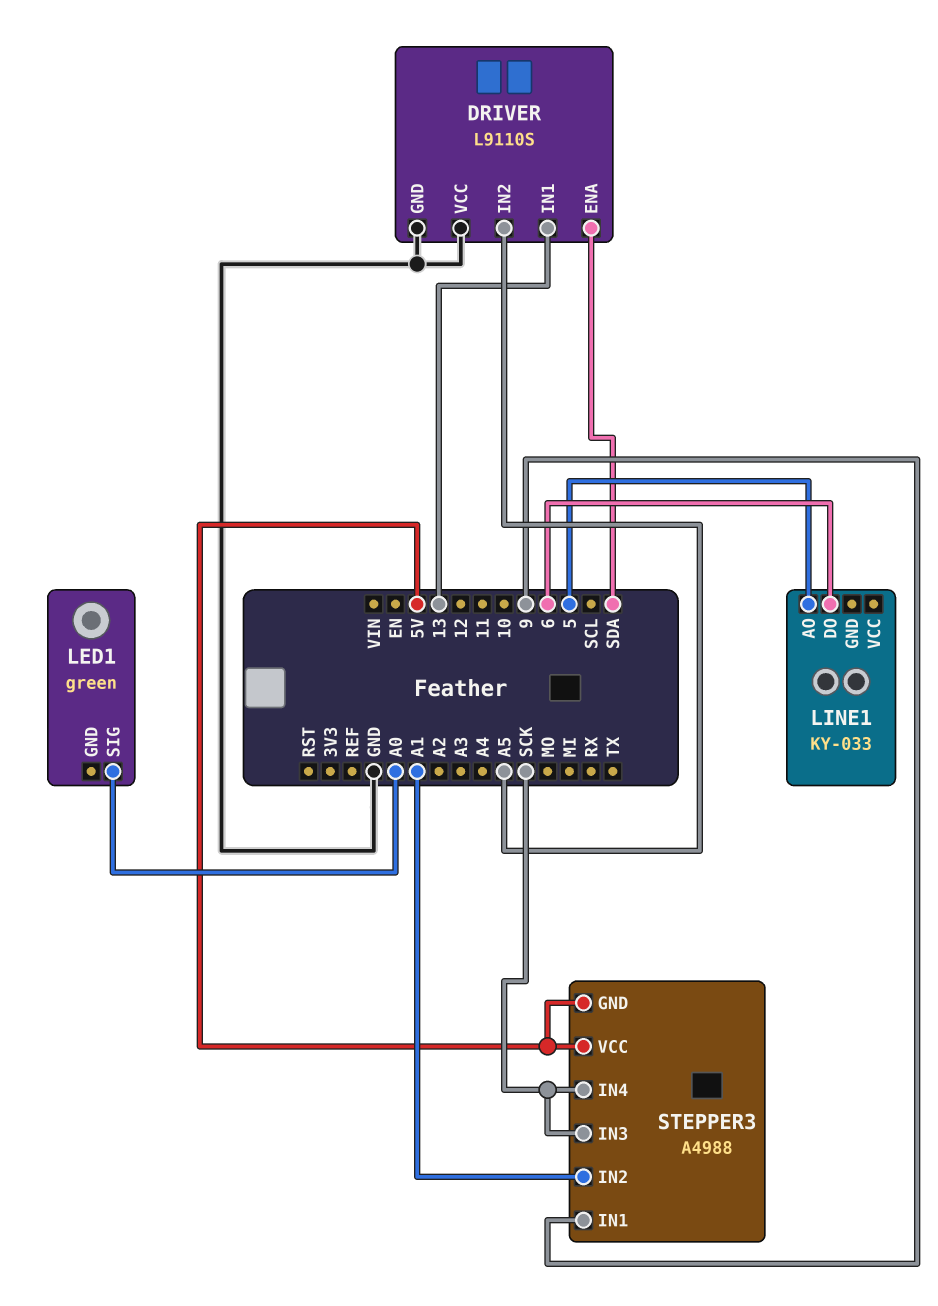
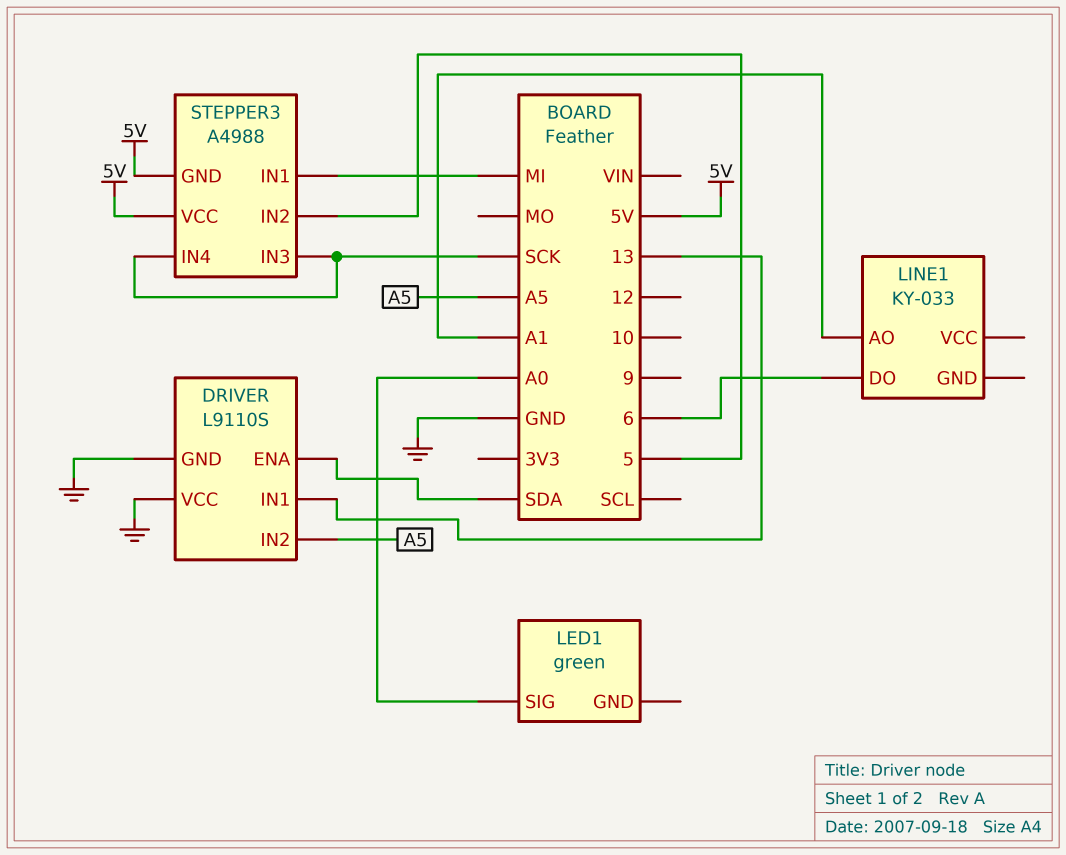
LINE1 pin AO: 5 -> A1
STEPPER3 pin IN1: 9 -> MI
STEPPER3 pin IN2: A1 -> 5

